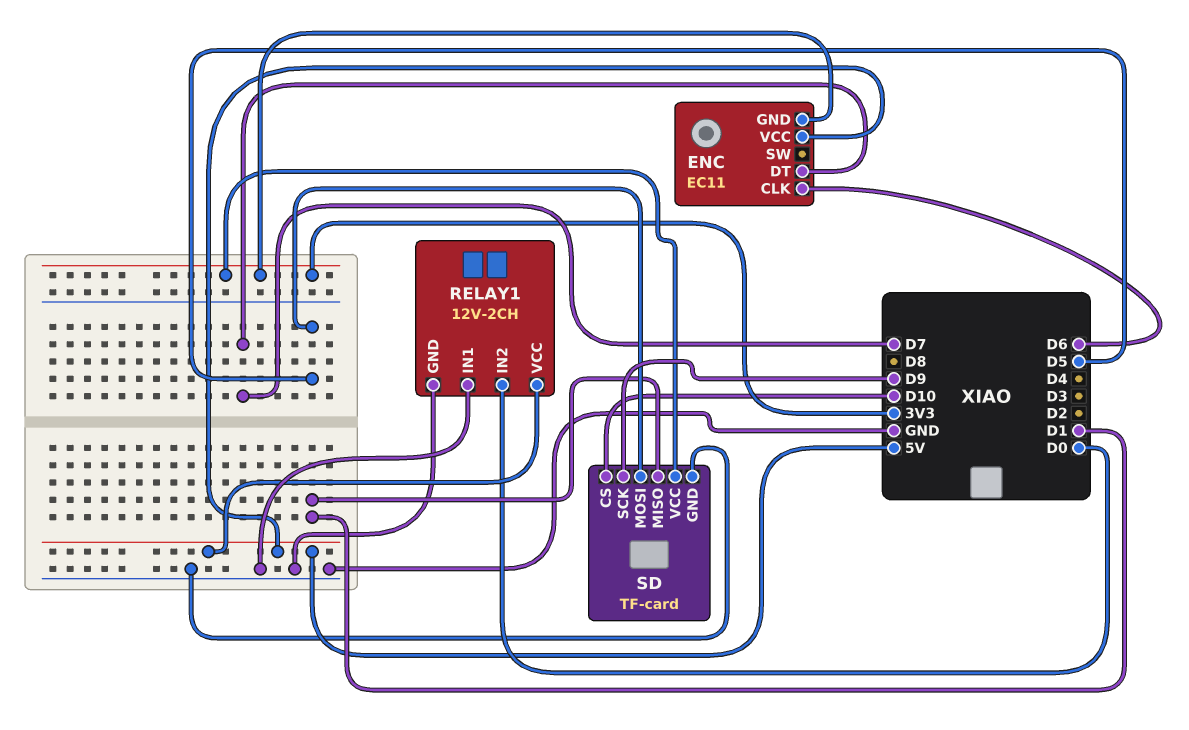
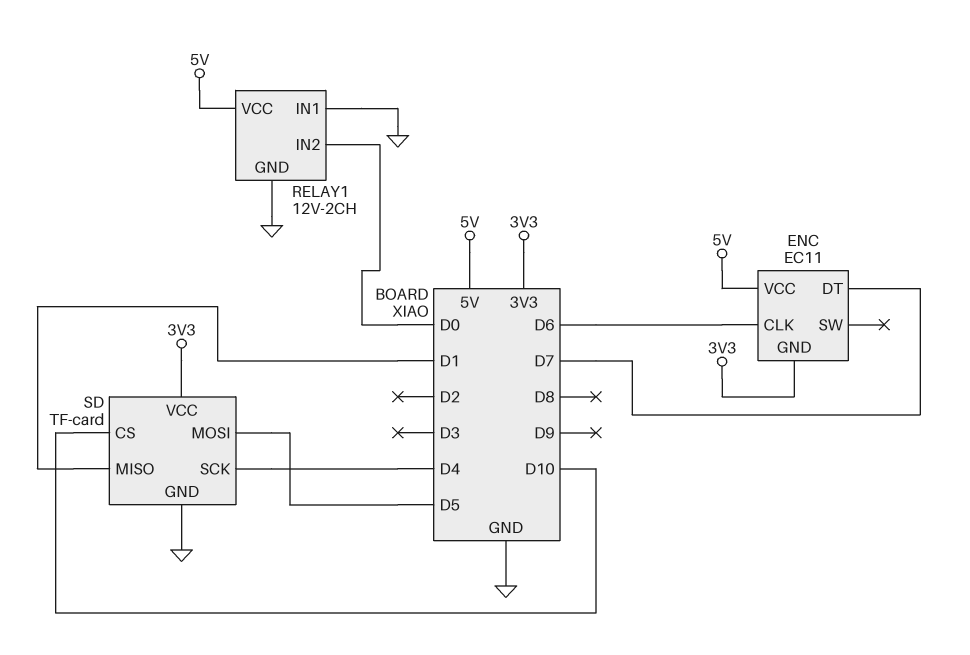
SD pin SCK: D9 -> D4

